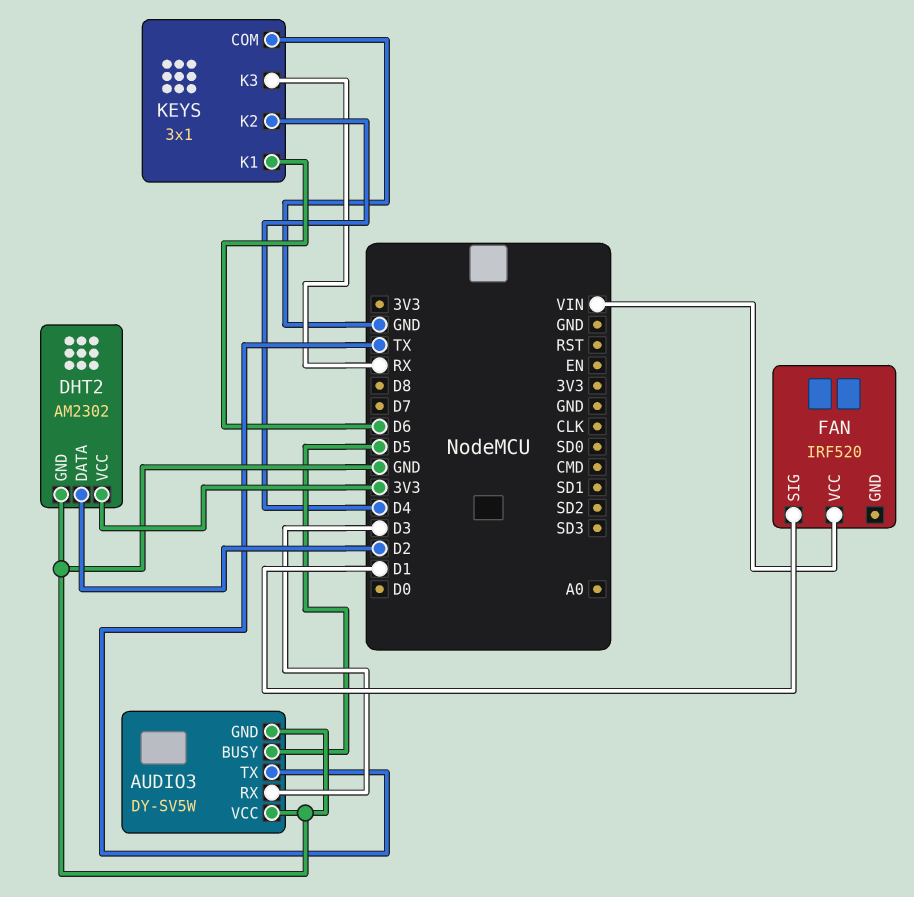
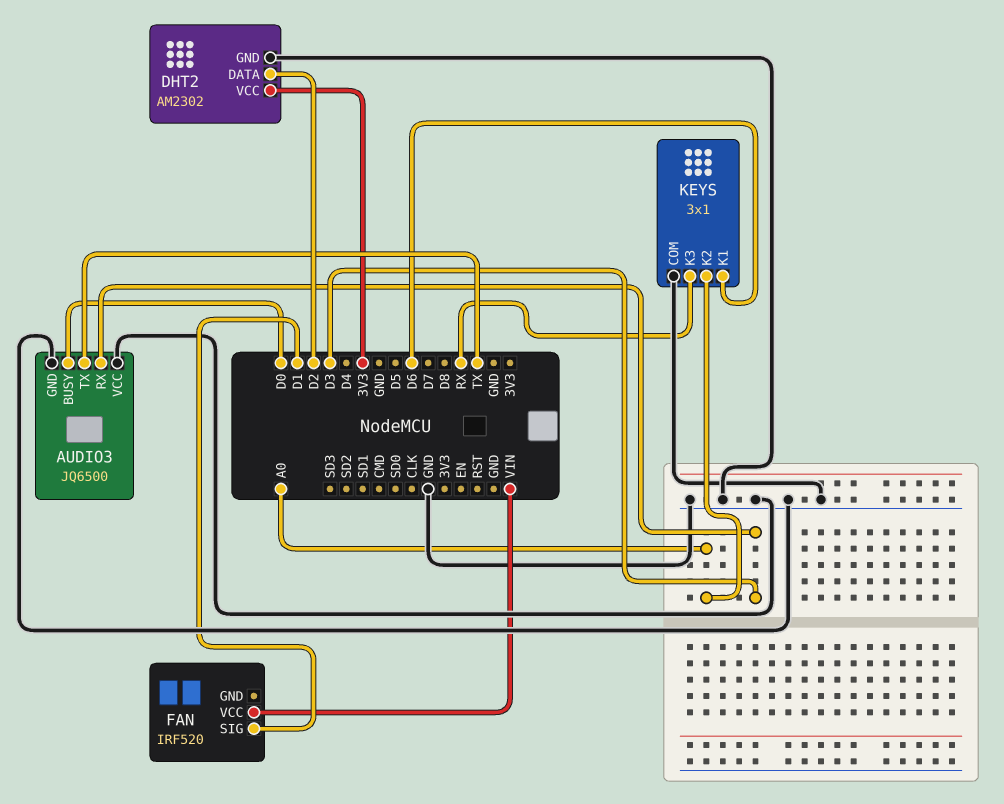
AUDIO3: DY-SV5W -> JQ6500
AUDIO3 pin BUSY: D5 -> D0
KEYS pin K2: D4 -> A0

